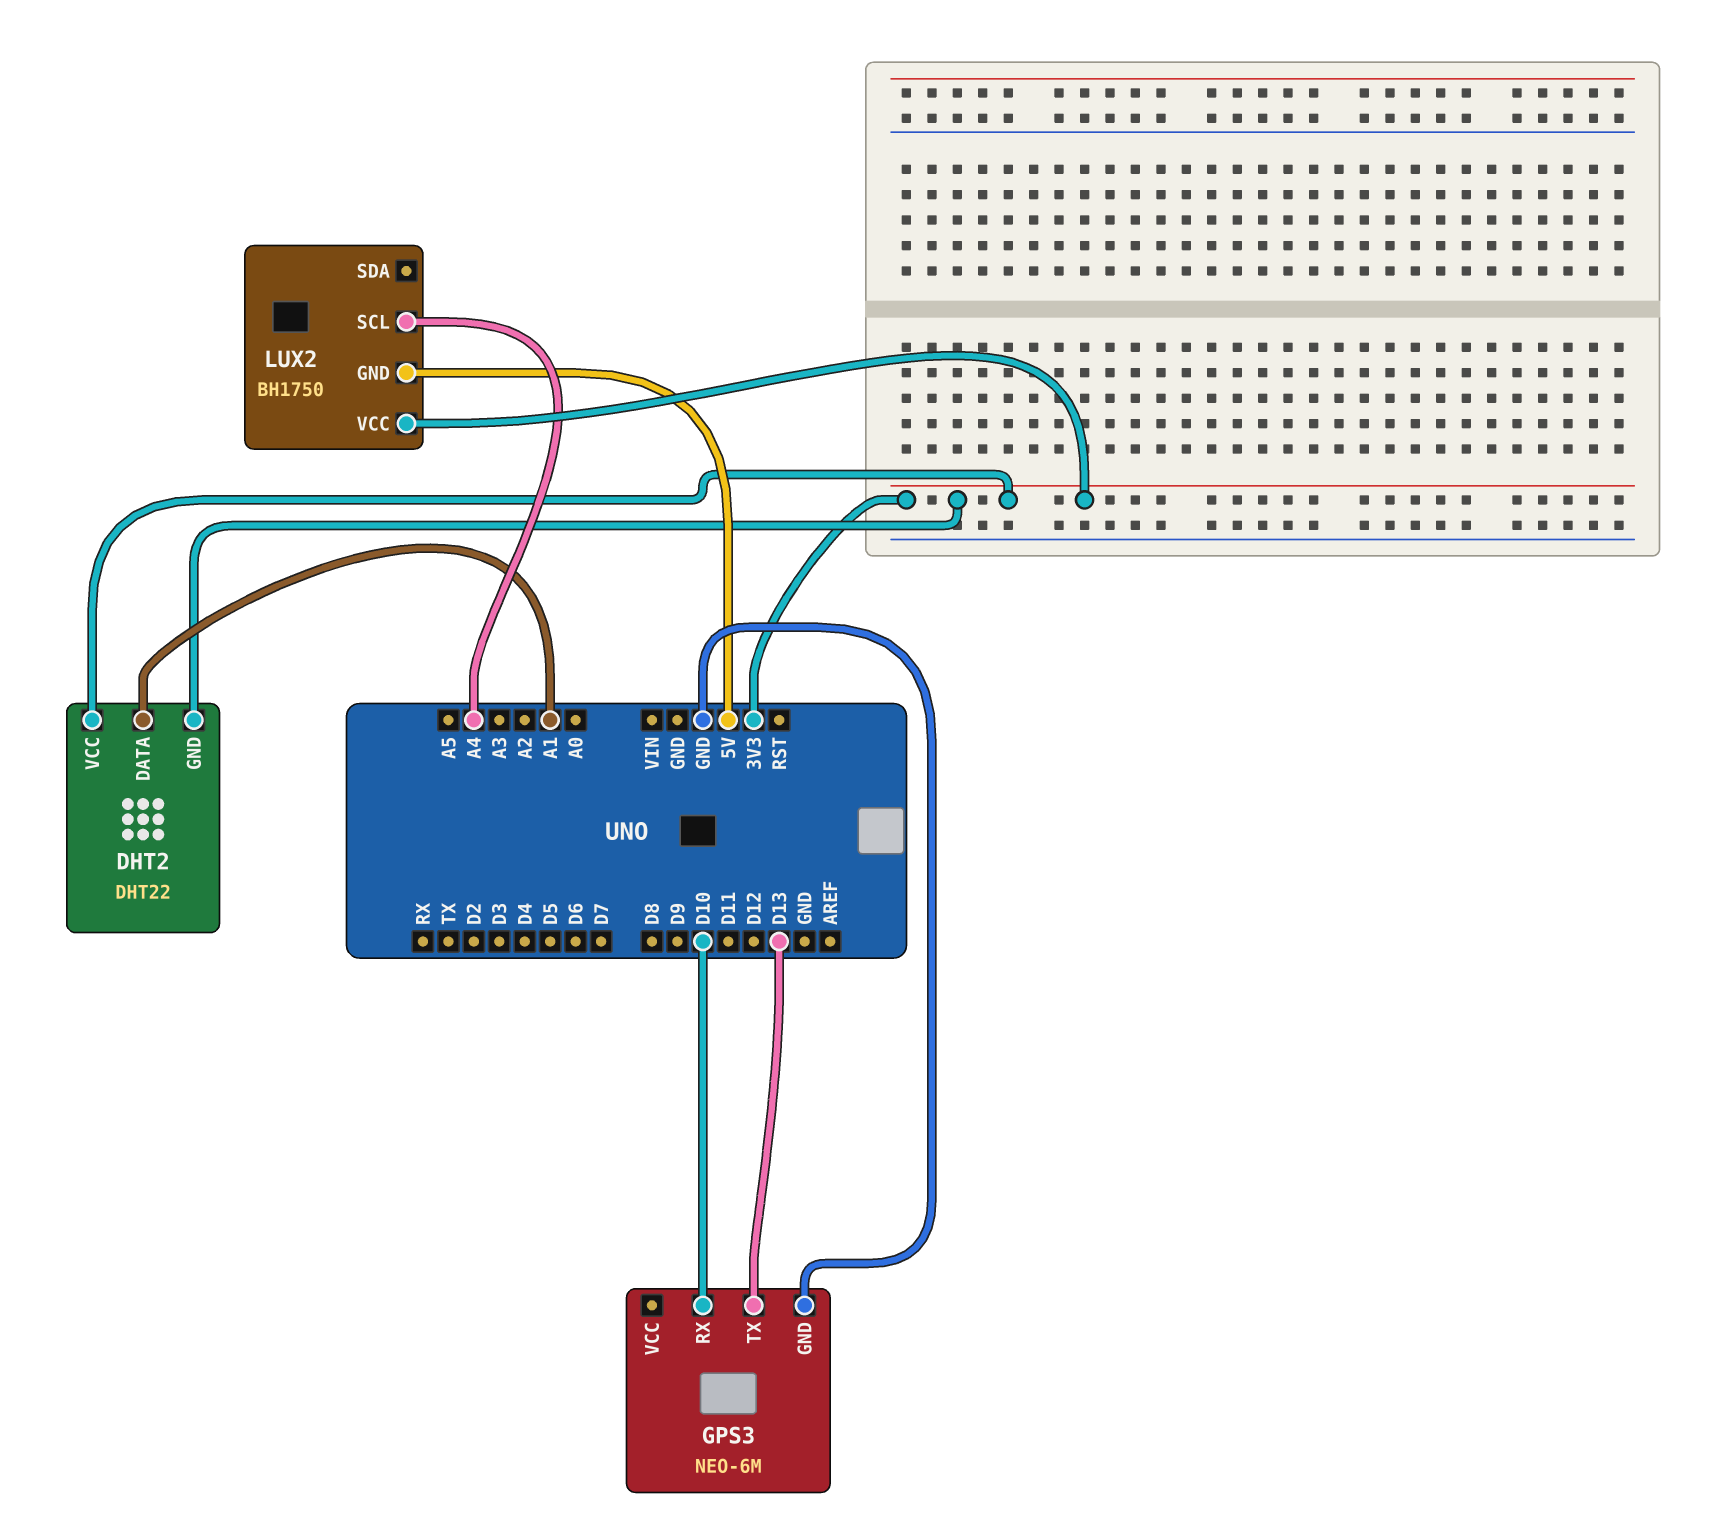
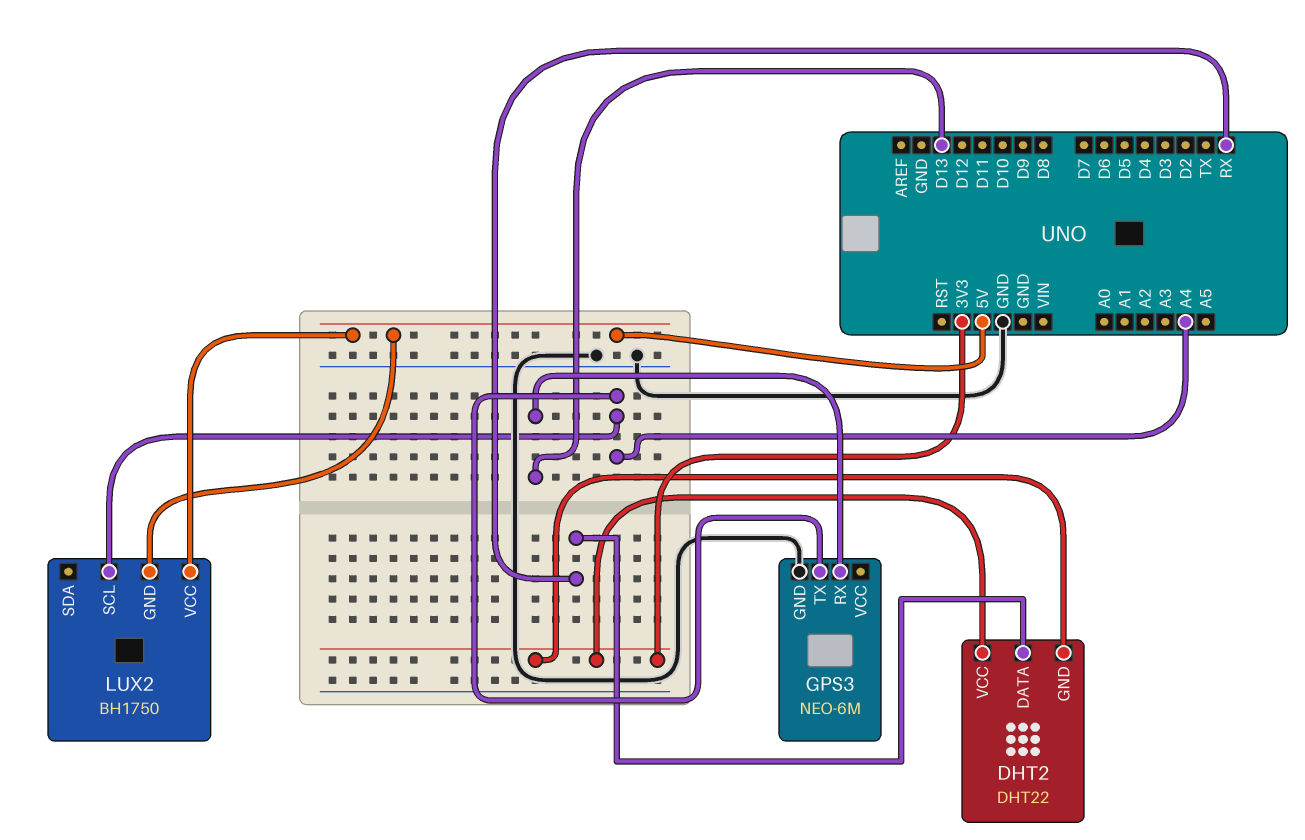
DHT2 pin DATA: A1 -> RX
GPS3 pin RX: D10 -> D13
GPS3 pin TX: D13 -> A4
LUX2 pin VCC: 3V3 -> 5V

